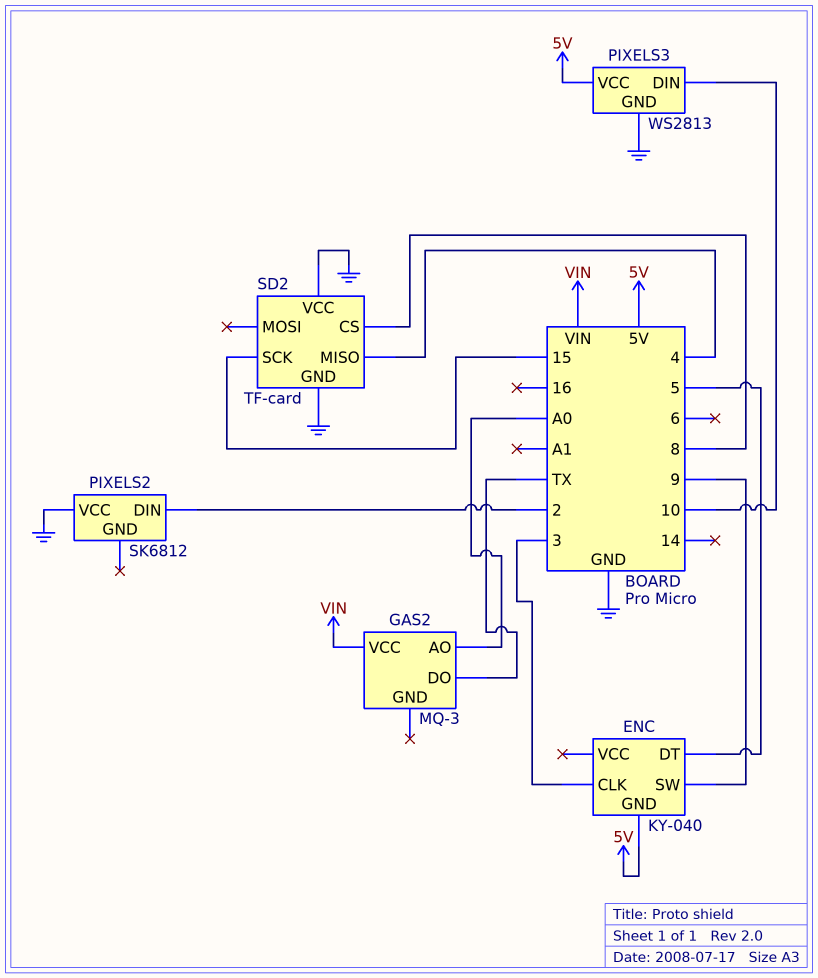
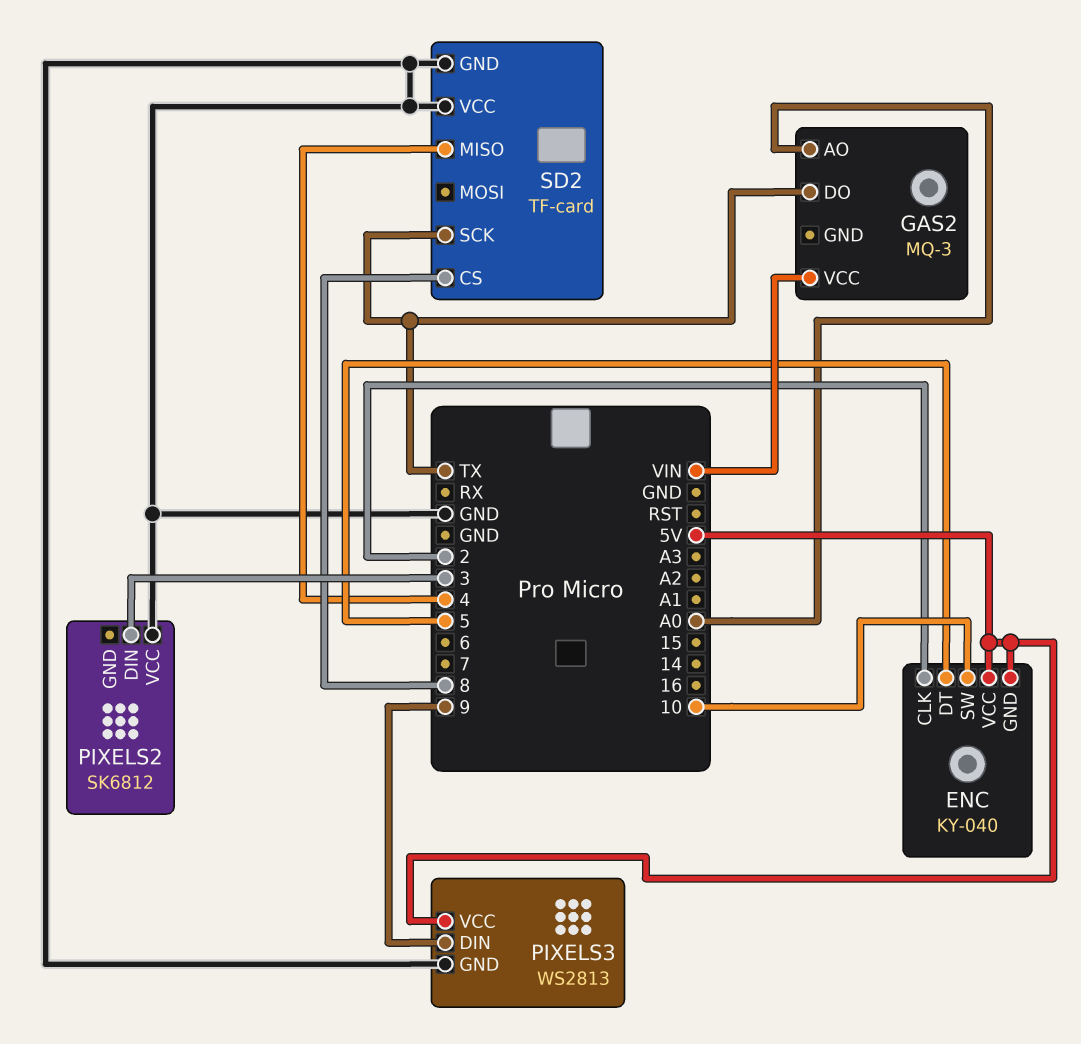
ENC pin CLK: 3 -> 2
ENC pin SW: 9 -> 10
ENC pin VCC: none -> 5V
PIXELS2 pin DIN: 2 -> 3
PIXELS3 pin DIN: 10 -> 9
SD2 pin SCK: 15 -> TX

